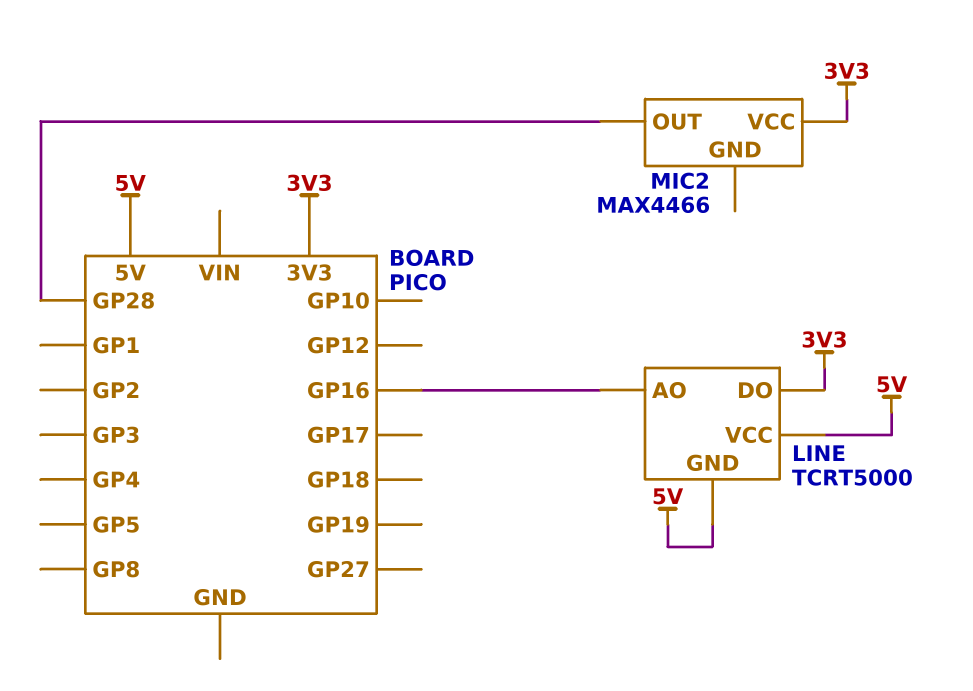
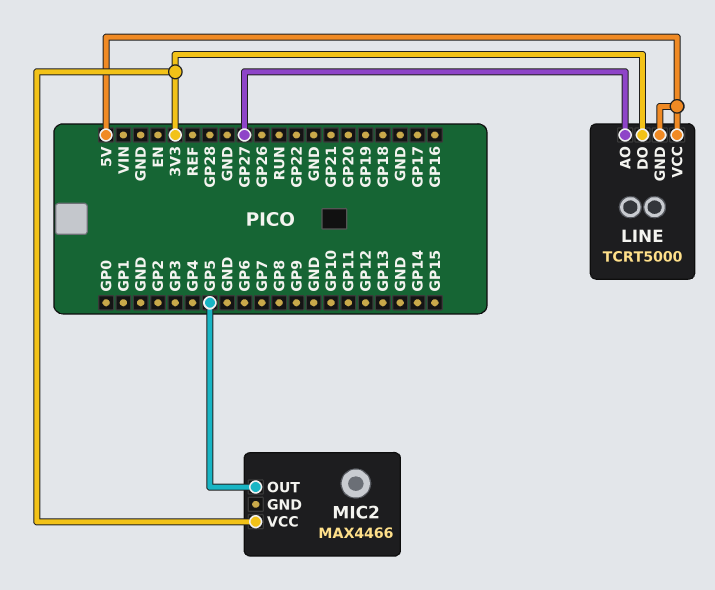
LINE pin AO: GP16 -> GP27
MIC2 pin OUT: GP28 -> GP5

